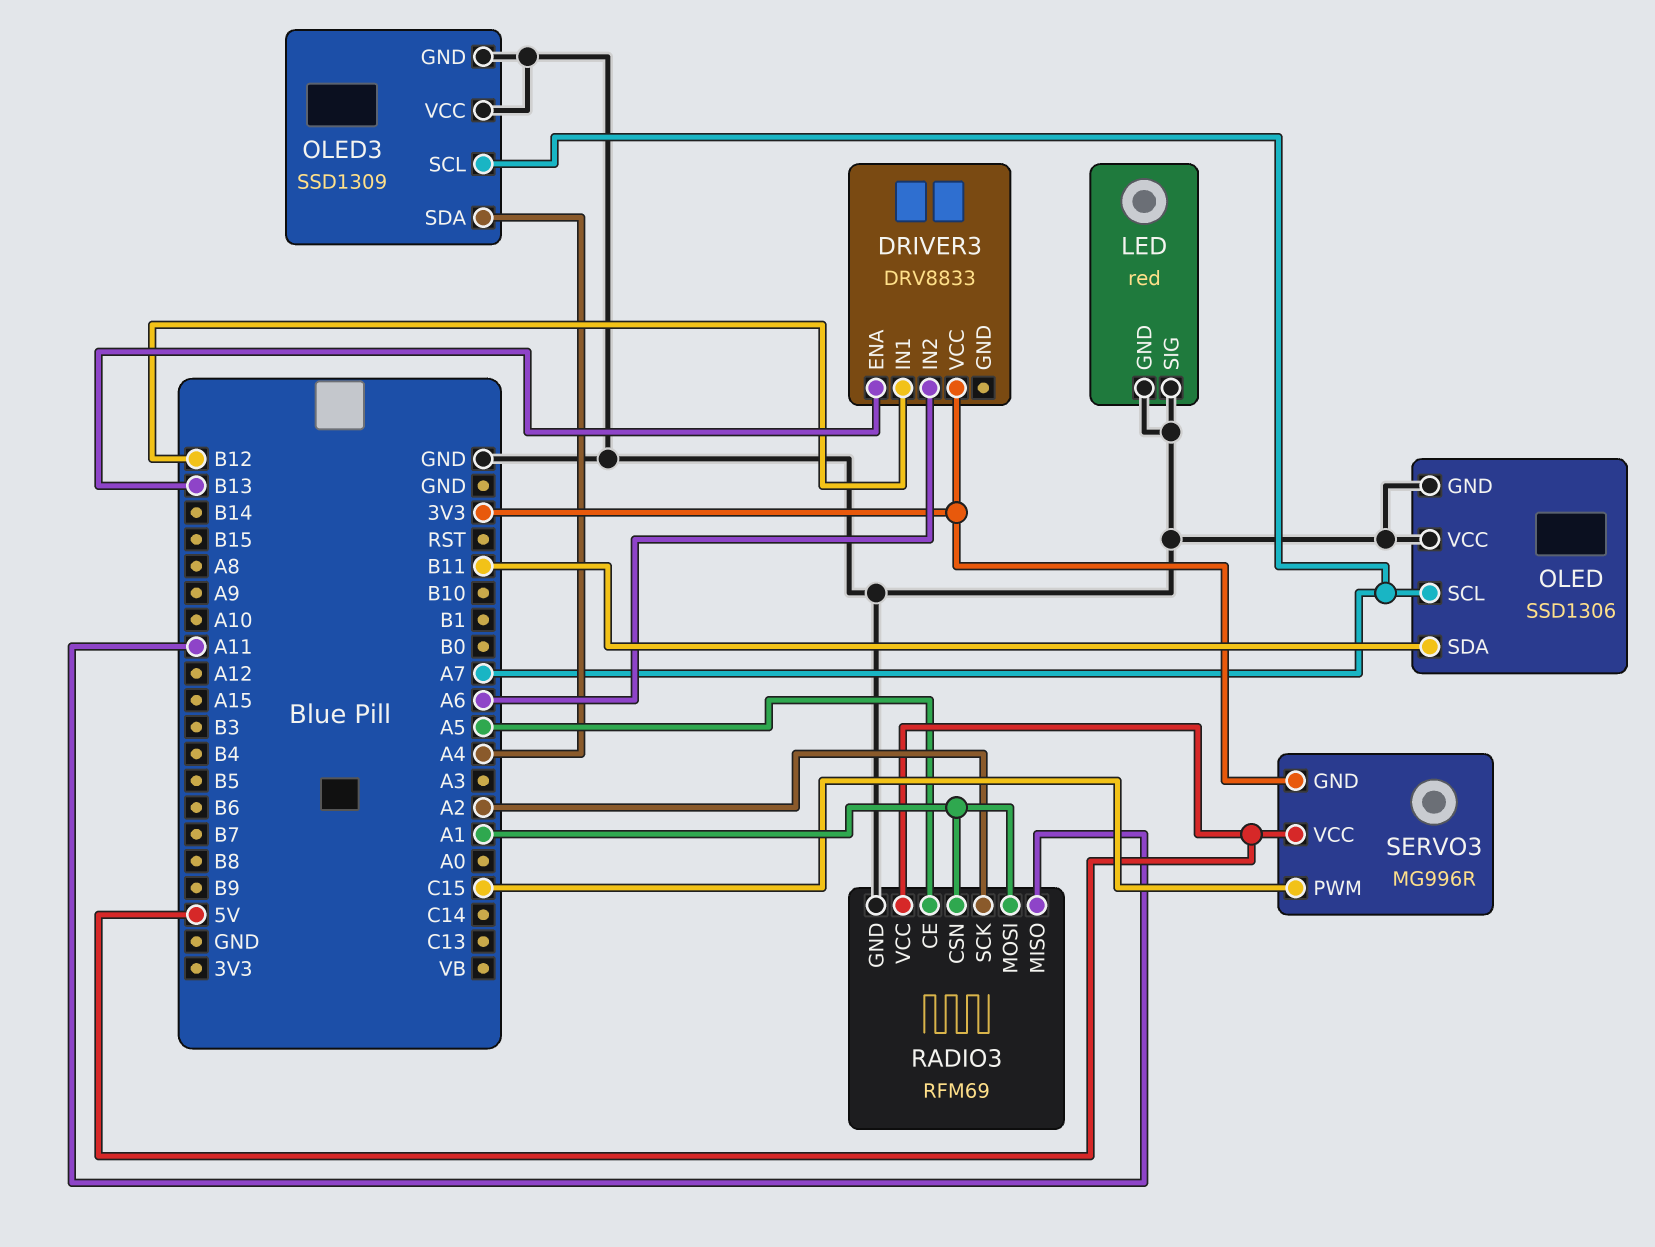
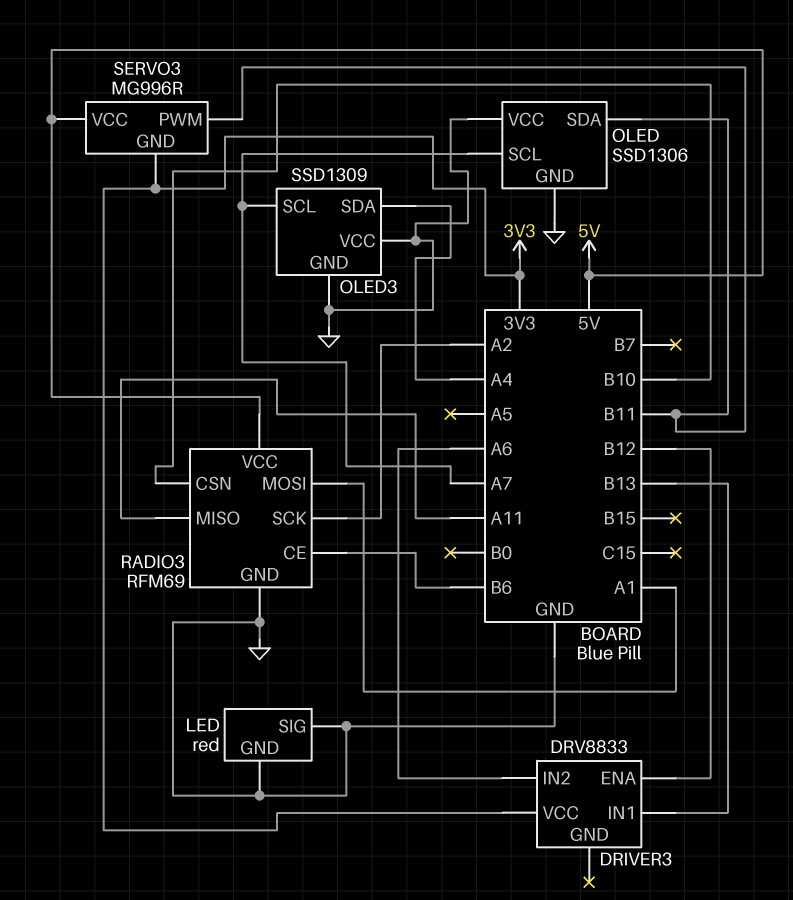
DRIVER3 pin ENA: B13 -> B12
DRIVER3 pin IN1: B12 -> B13
RADIO3 pin CE: A5 -> B6
RADIO3 pin CSN: A1 -> B10
SERVO3 pin PWM: C15 -> B11

